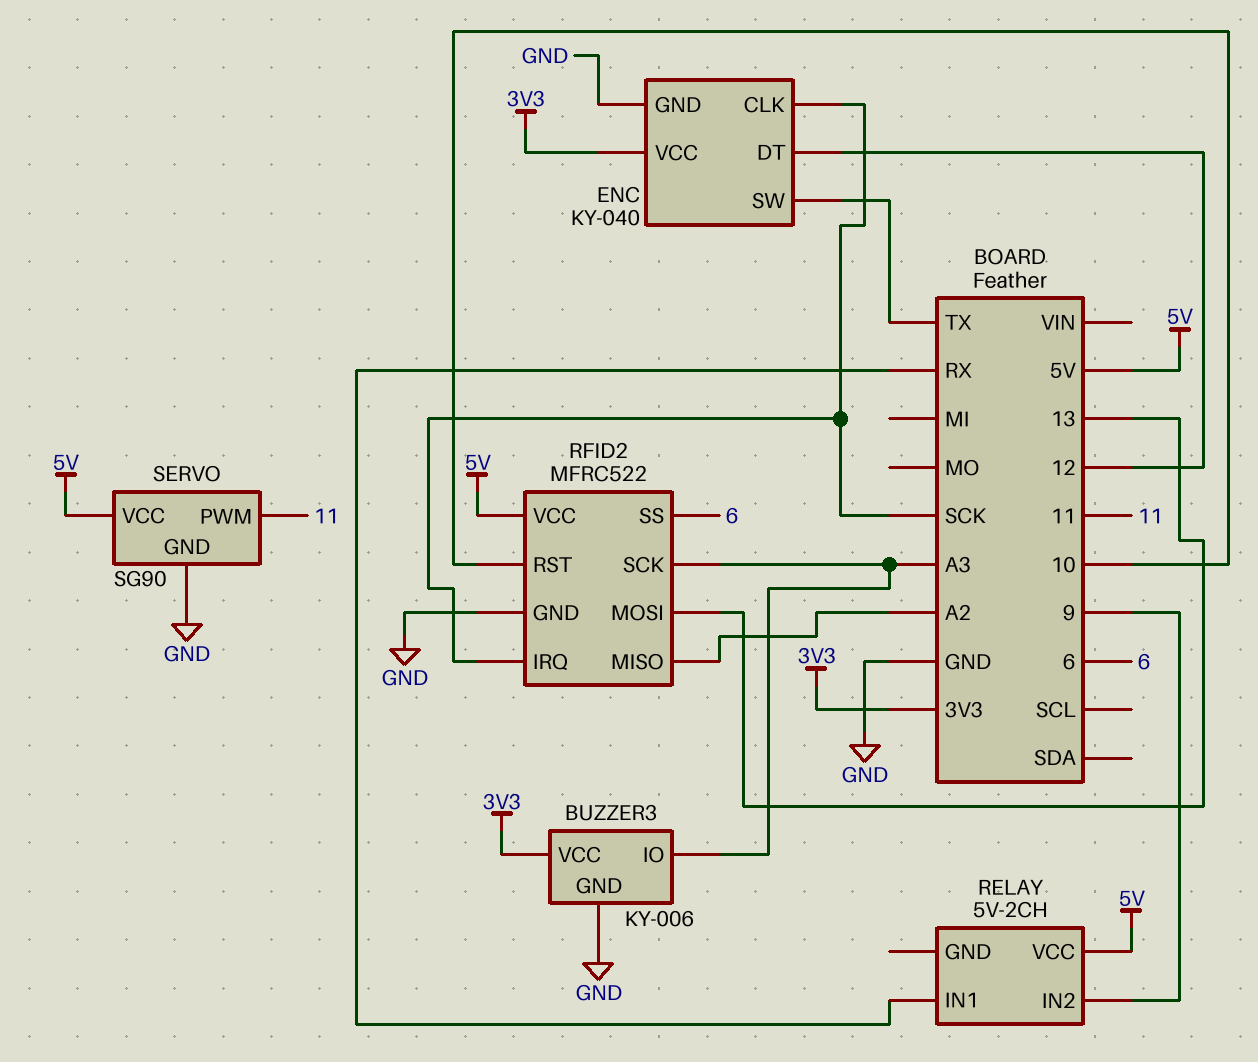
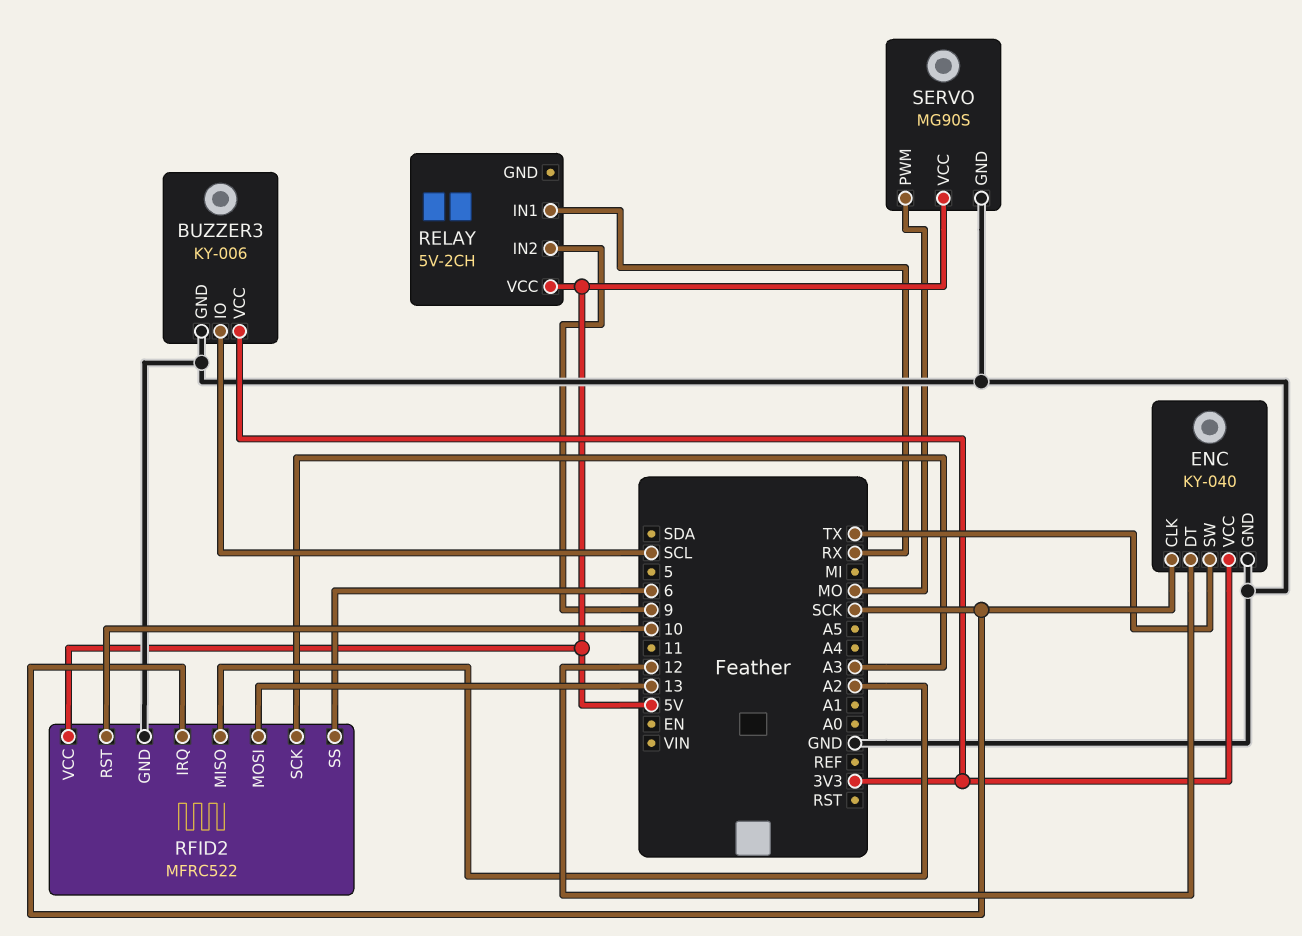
BUZZER3 pin IO: A3 -> SCL
SERVO: SG90 -> MG90S
SERVO pin PWM: 11 -> MO

